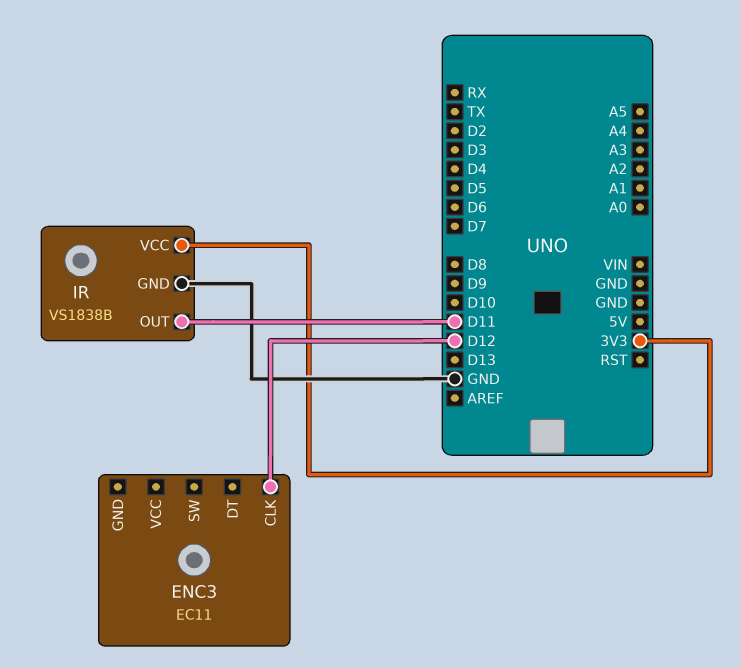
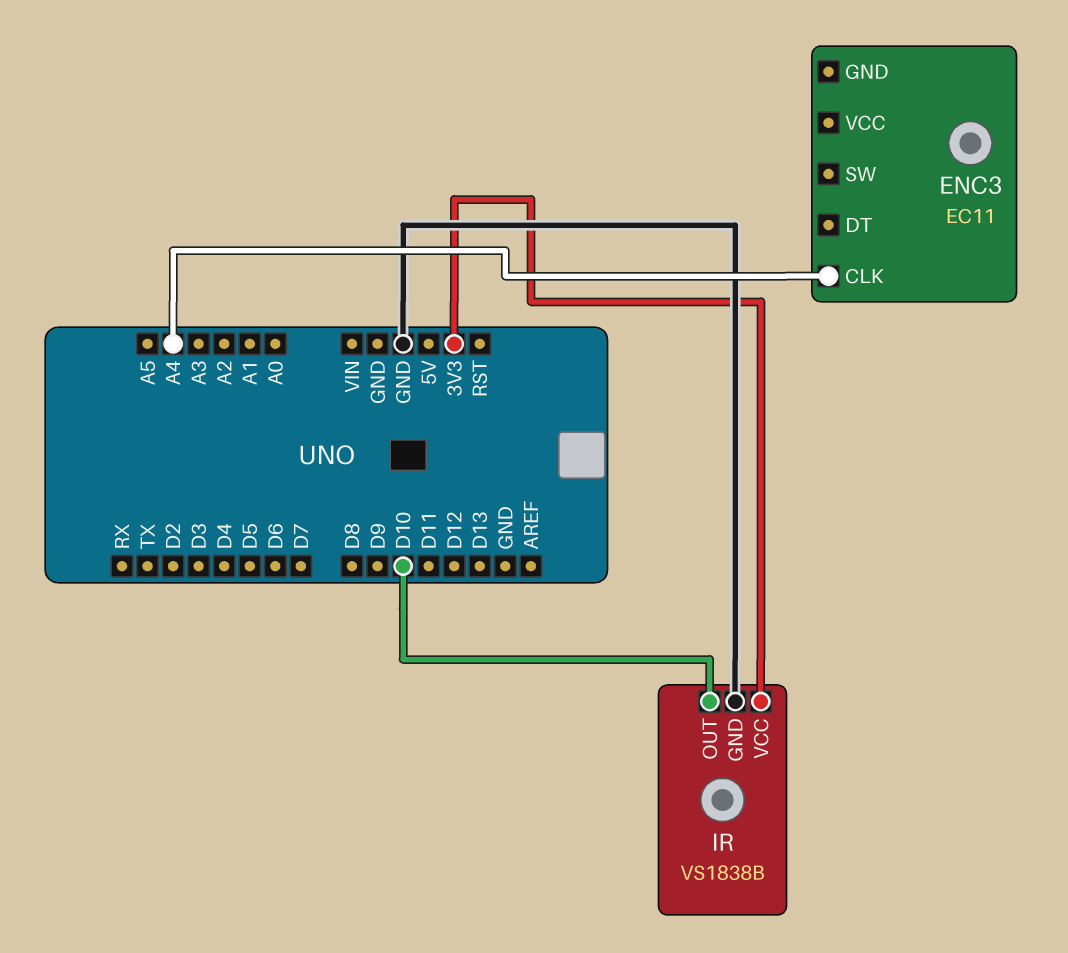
ENC3 pin CLK: D12 -> A4
IR pin OUT: D11 -> D10

